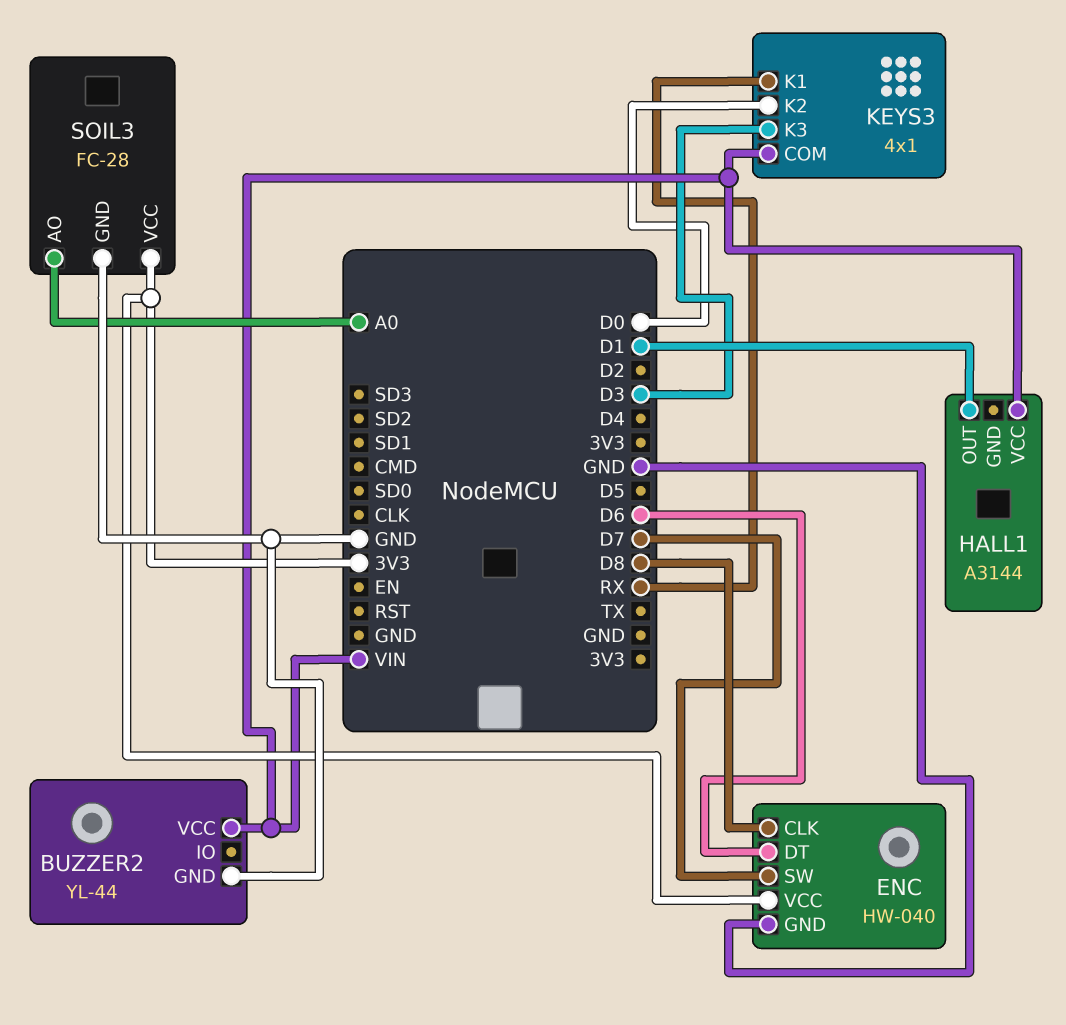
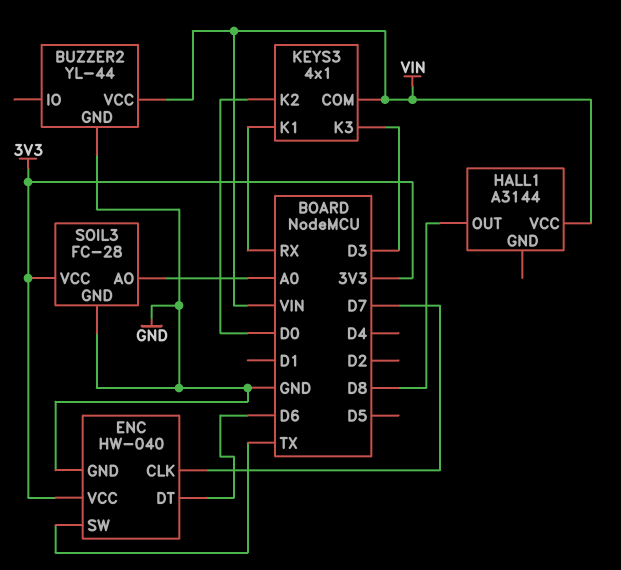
ENC pin CLK: D8 -> D7
ENC pin SW: D7 -> TX
HALL1 pin OUT: D1 -> D8

